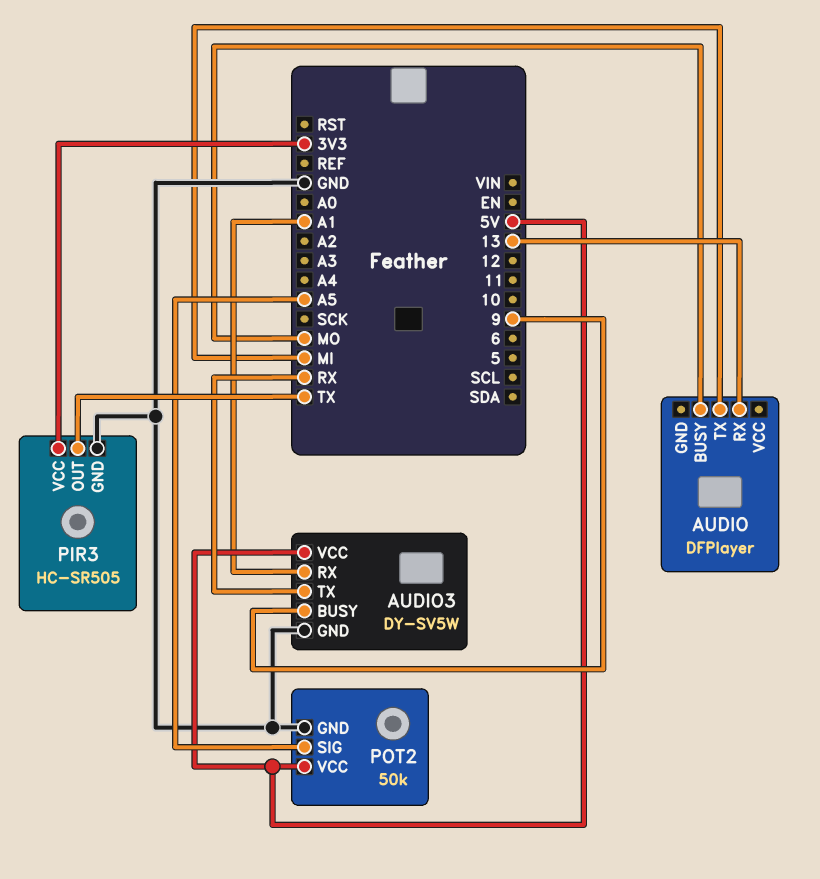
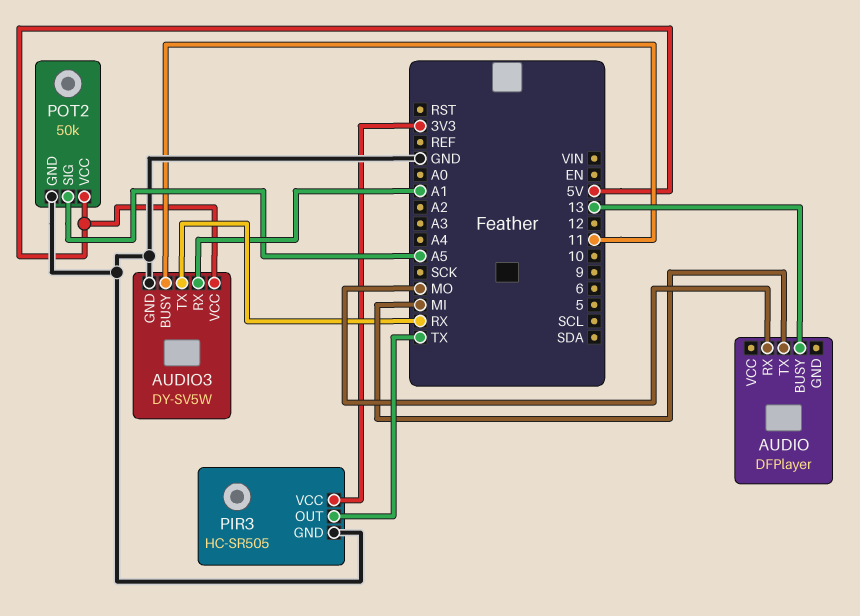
AUDIO pin BUSY: MO -> 13
AUDIO pin RX: 13 -> MO
AUDIO3 pin BUSY: 9 -> 11

